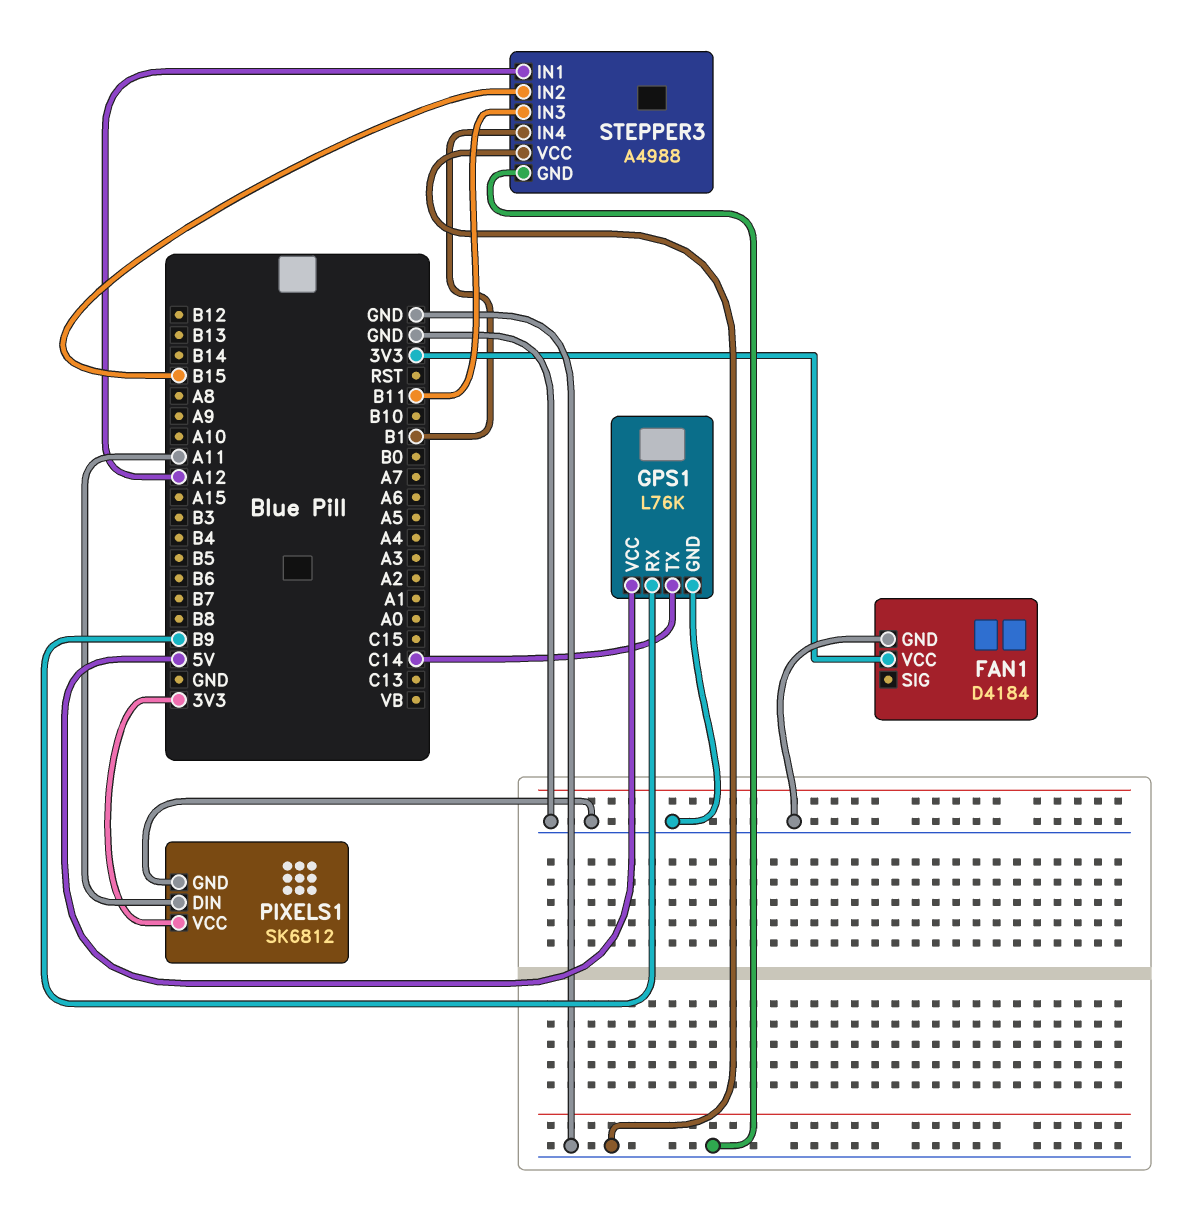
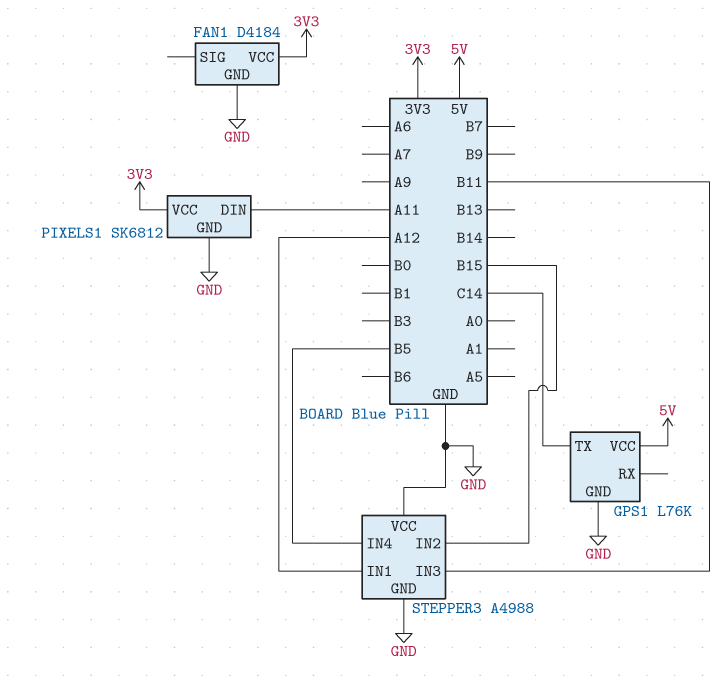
GPS1 pin RX: B9 -> none
STEPPER3 pin IN4: B1 -> B5

